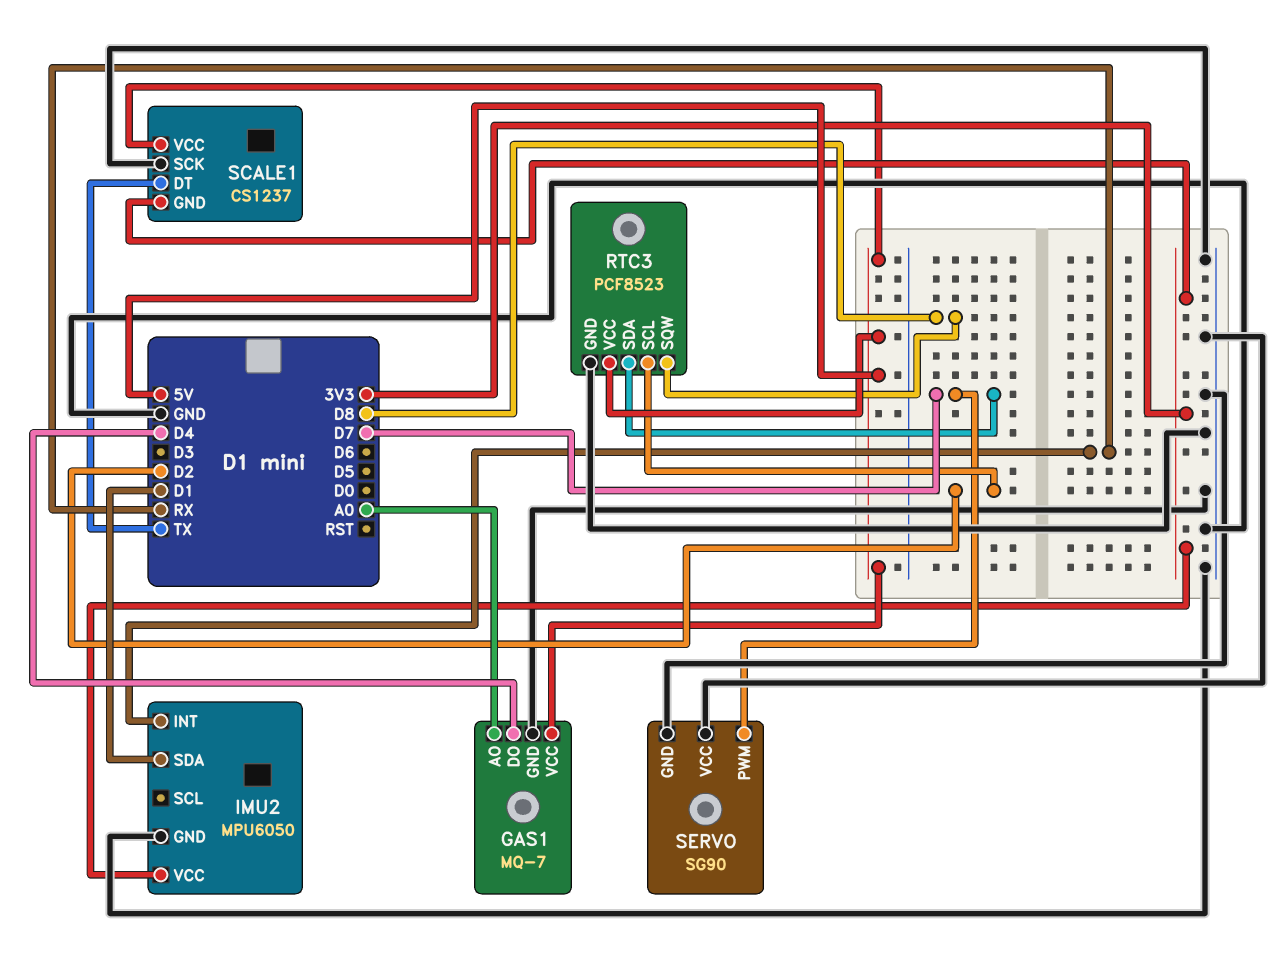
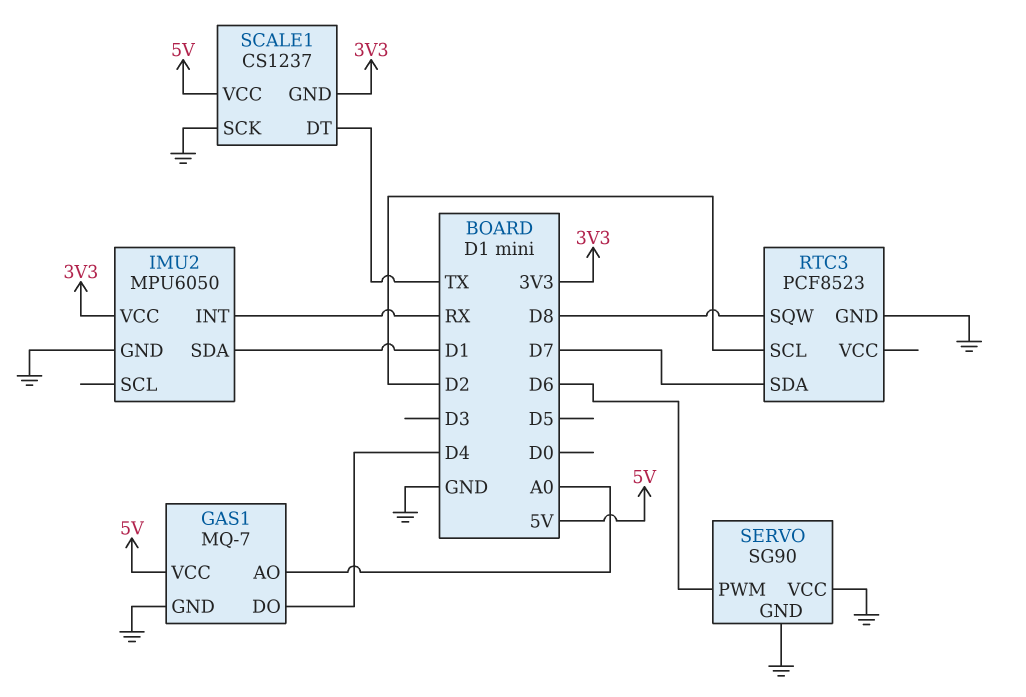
RTC3 pin VCC: 5V -> none
SERVO pin PWM: D7 -> D6

